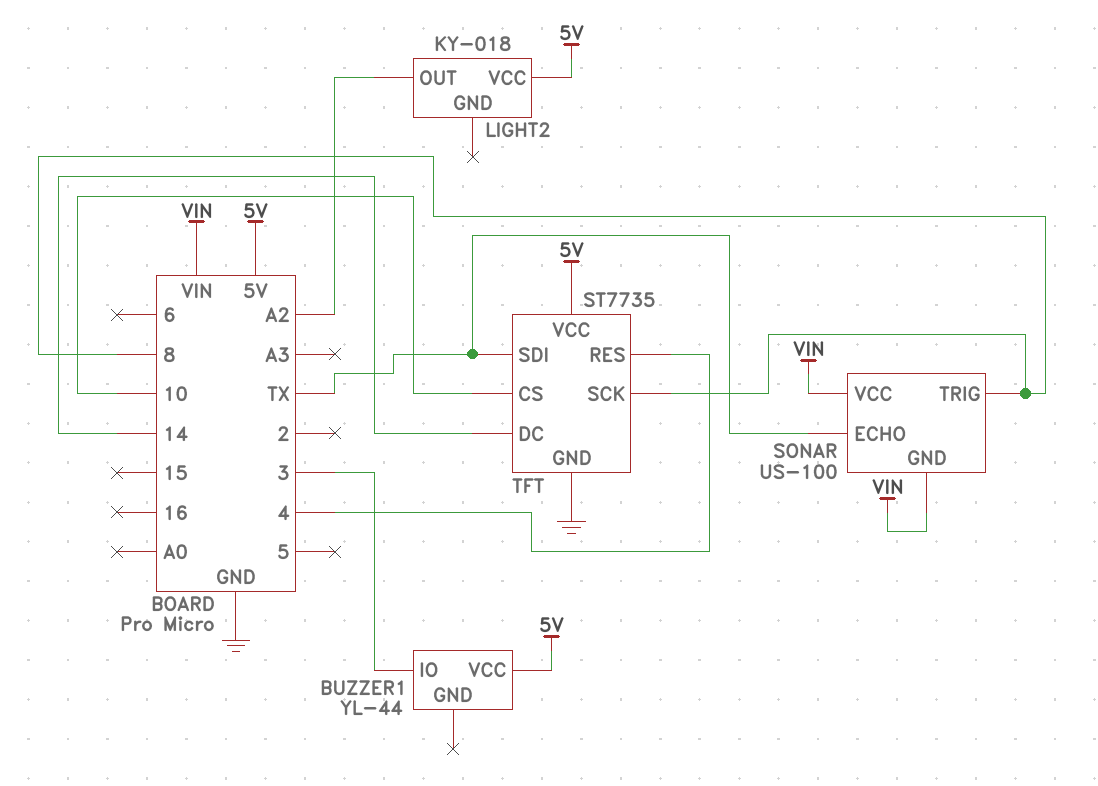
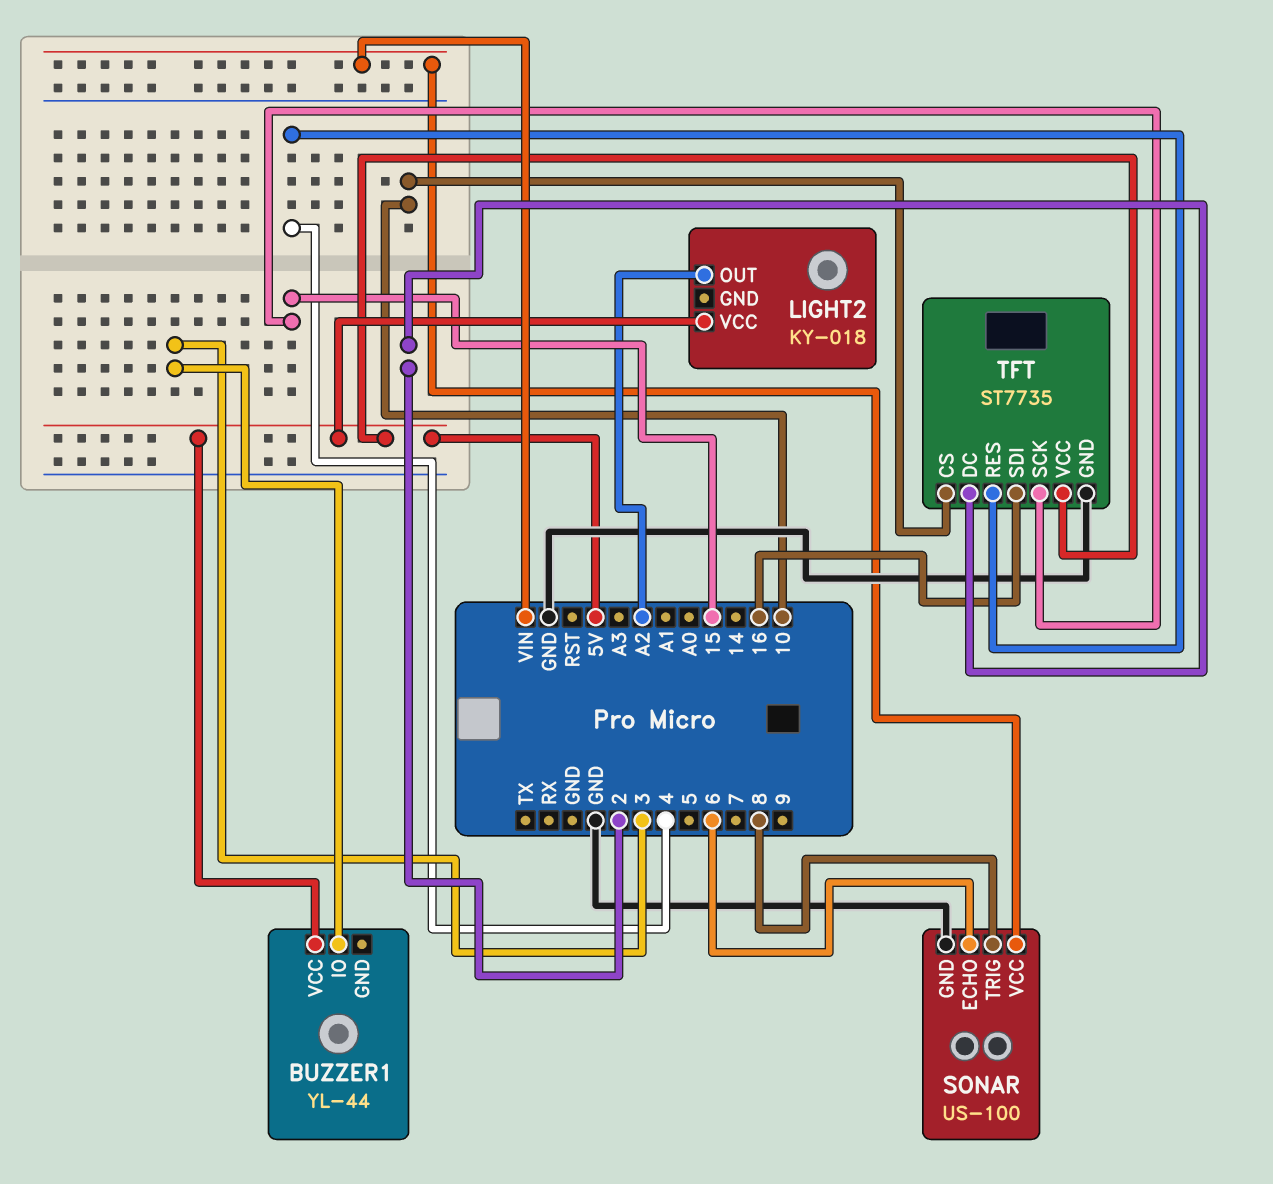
SONAR pin ECHO: TX -> 6
SONAR pin GND: VIN -> GND
TFT pin DC: 14 -> 2
TFT pin SCK: 8 -> 15
TFT pin SDI: TX -> 16

